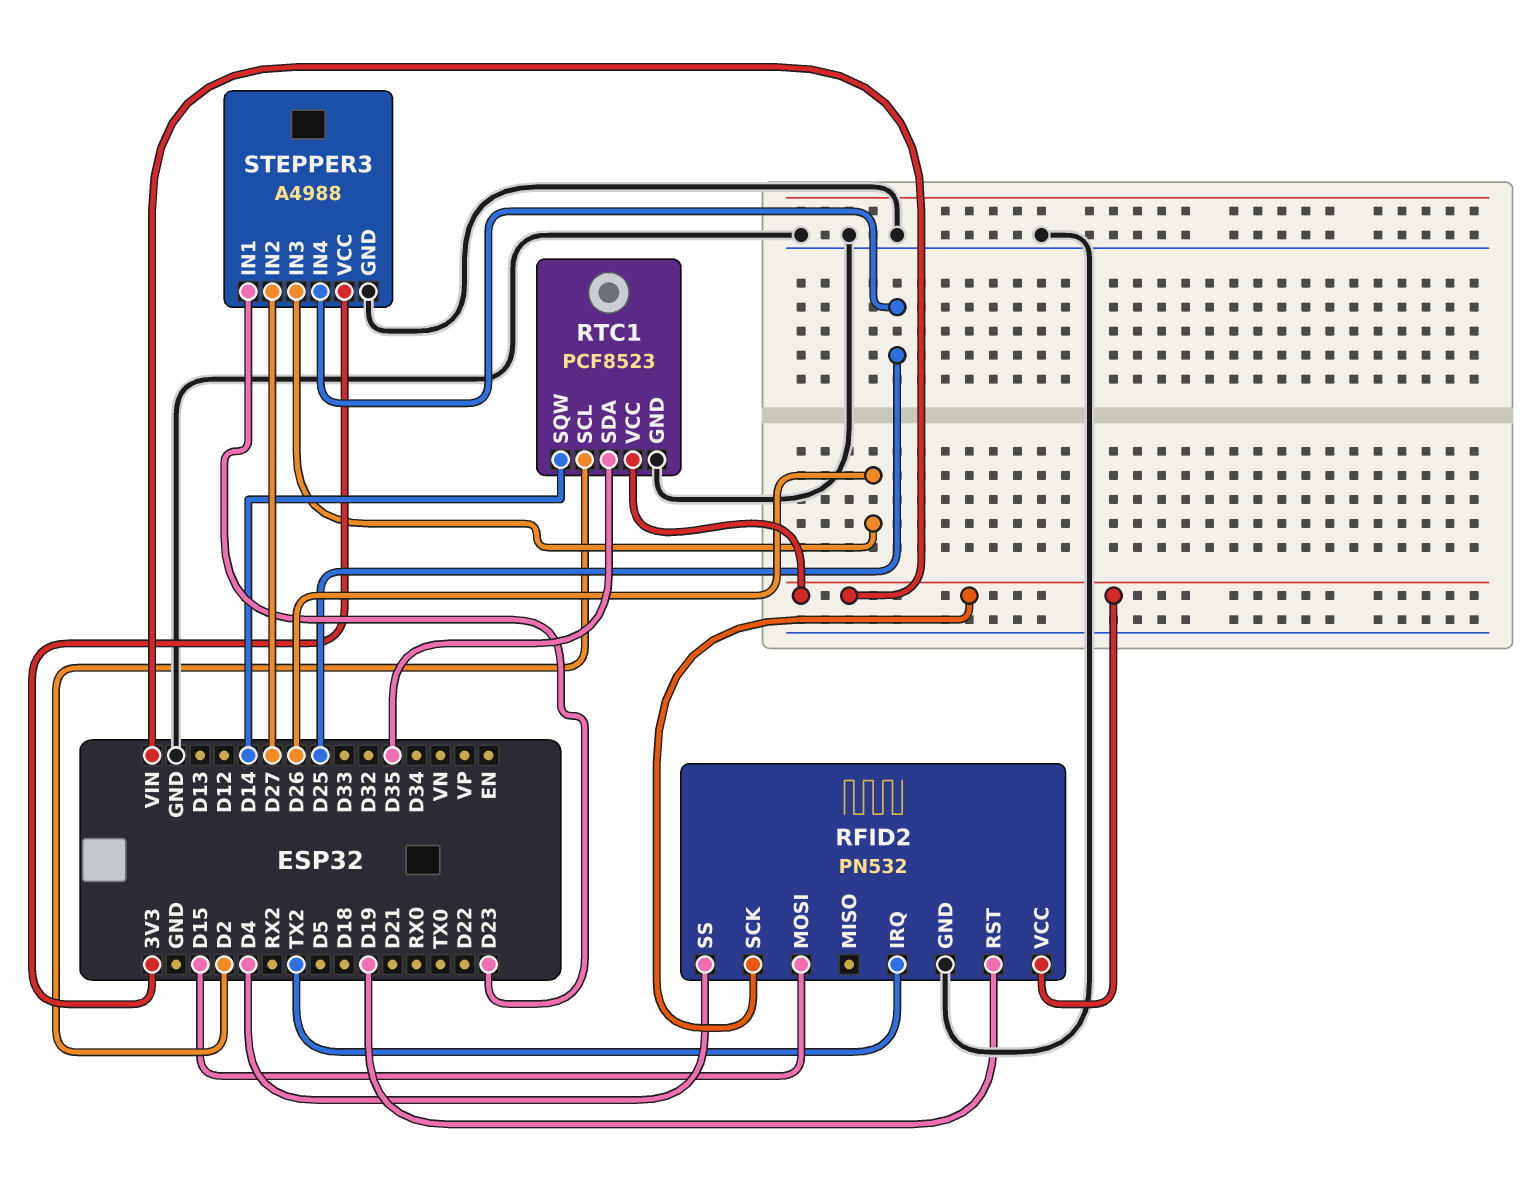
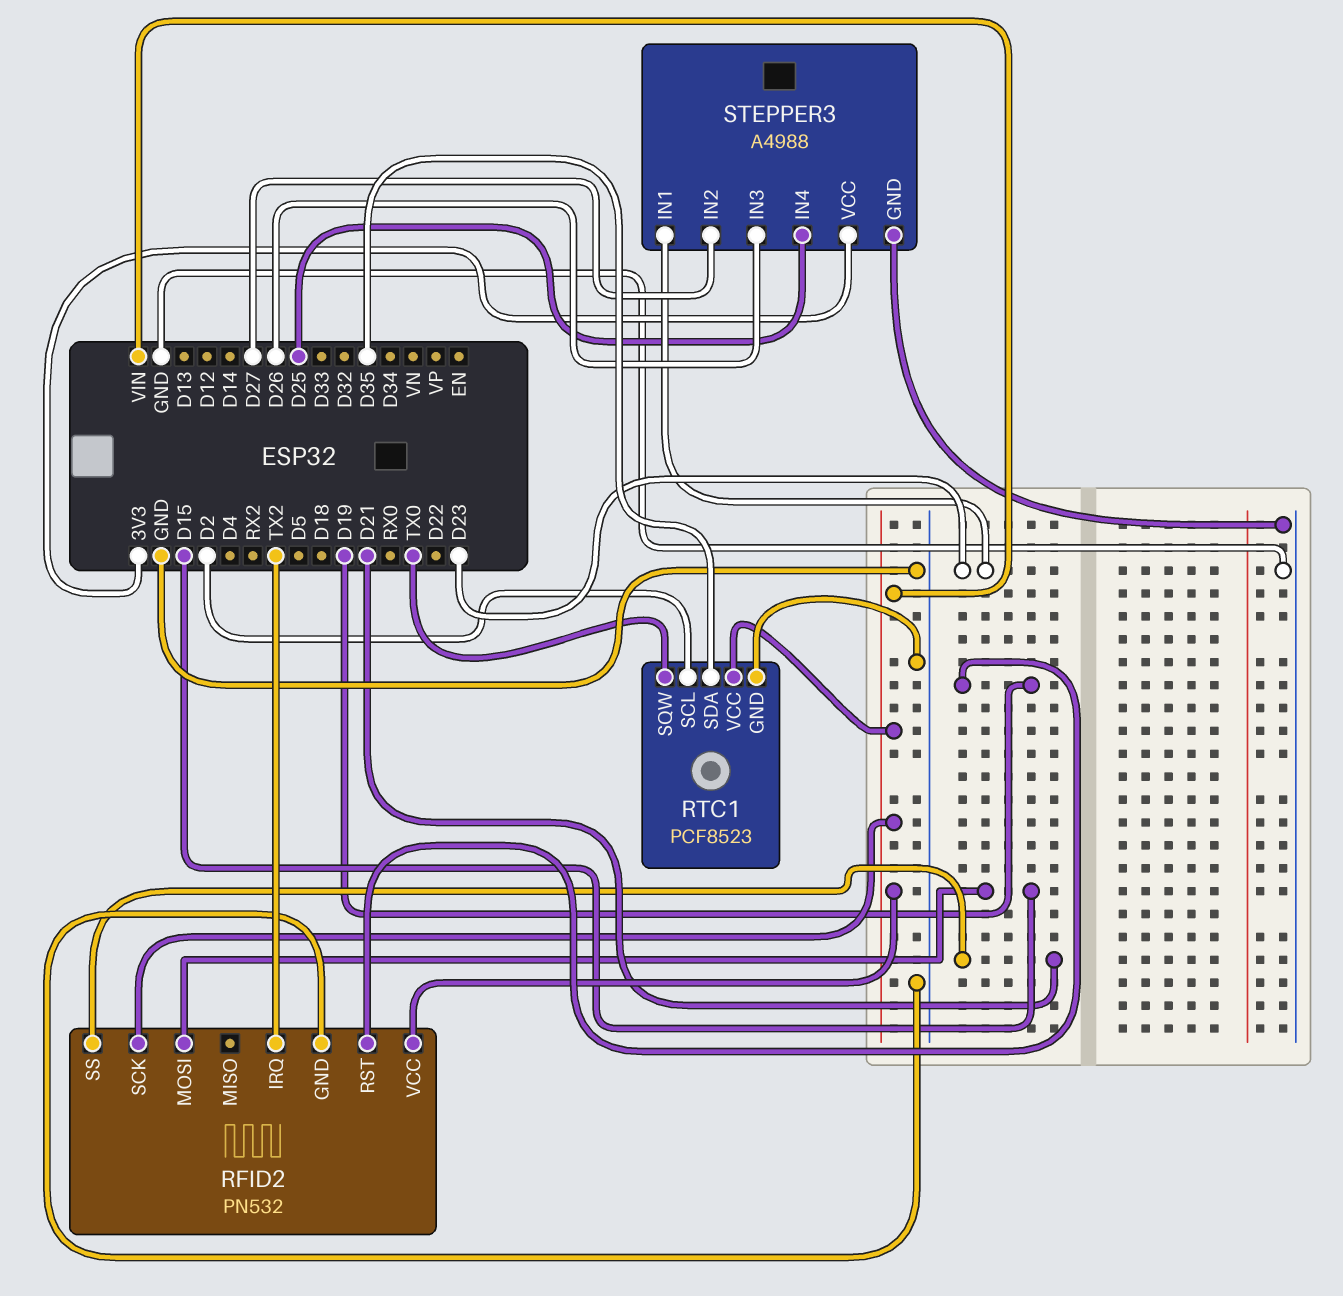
RFID2 pin SS: D4 -> D21
RTC1 pin SQW: D14 -> TX0

